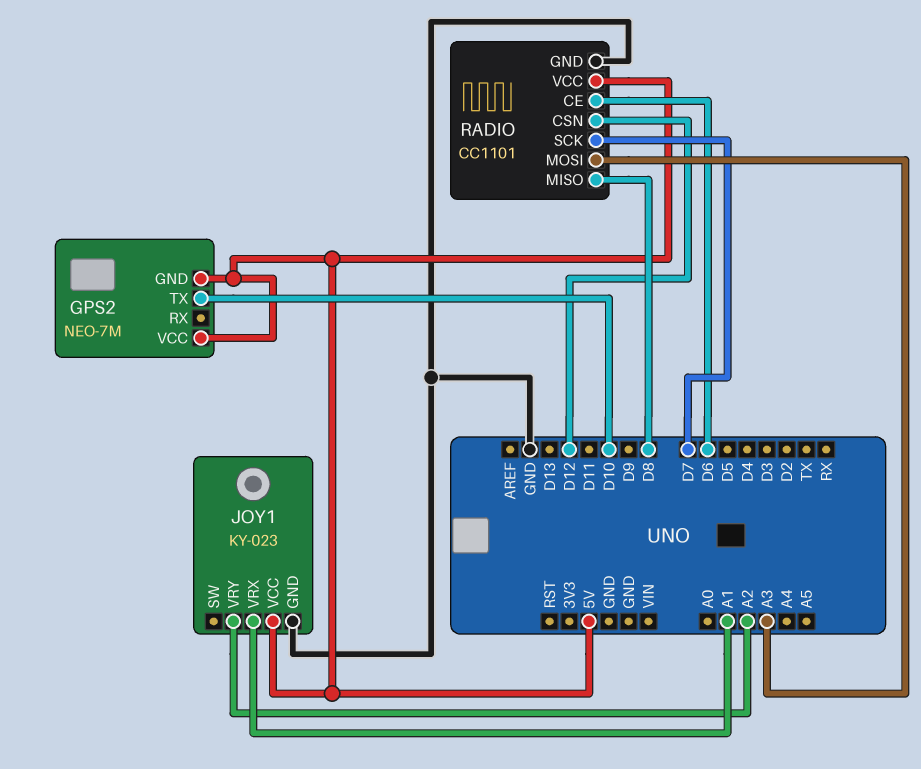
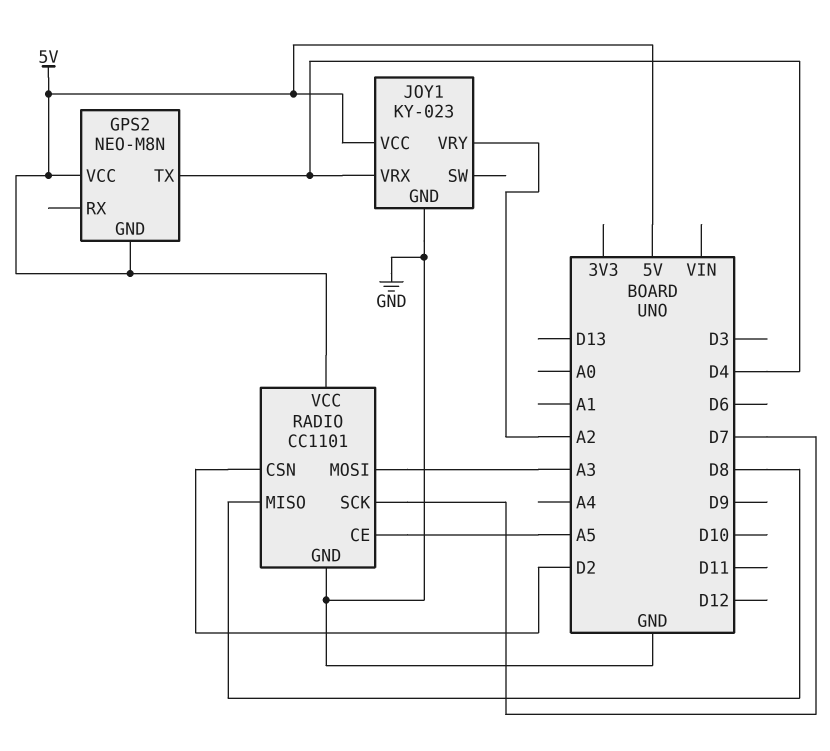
GPS2: NEO-7M -> NEO-M8N
GPS2 pin TX: D10 -> D4
JOY1 pin VRX: A1 -> D4
RADIO pin CE: D6 -> A5
RADIO pin CSN: D12 -> D2

